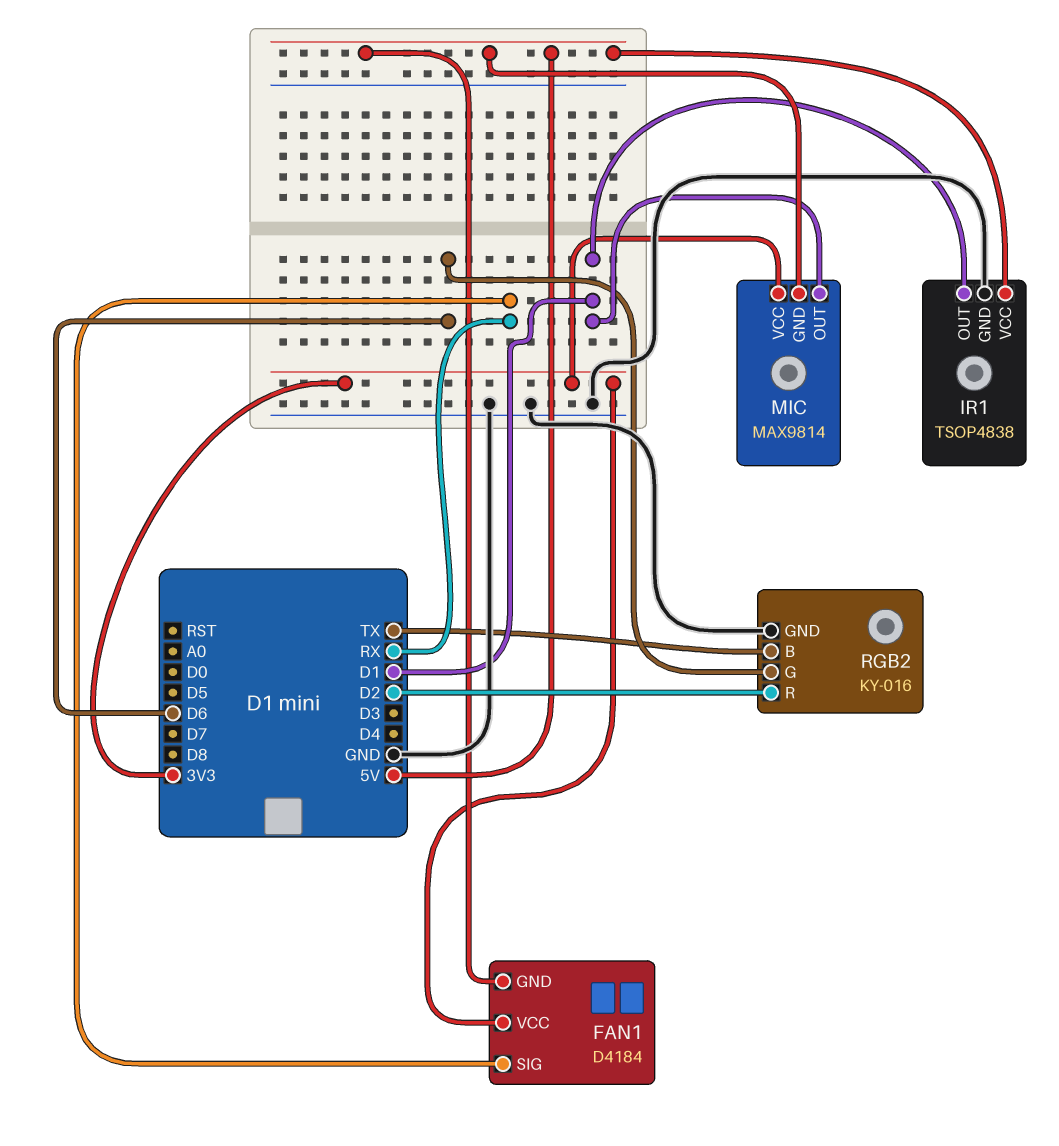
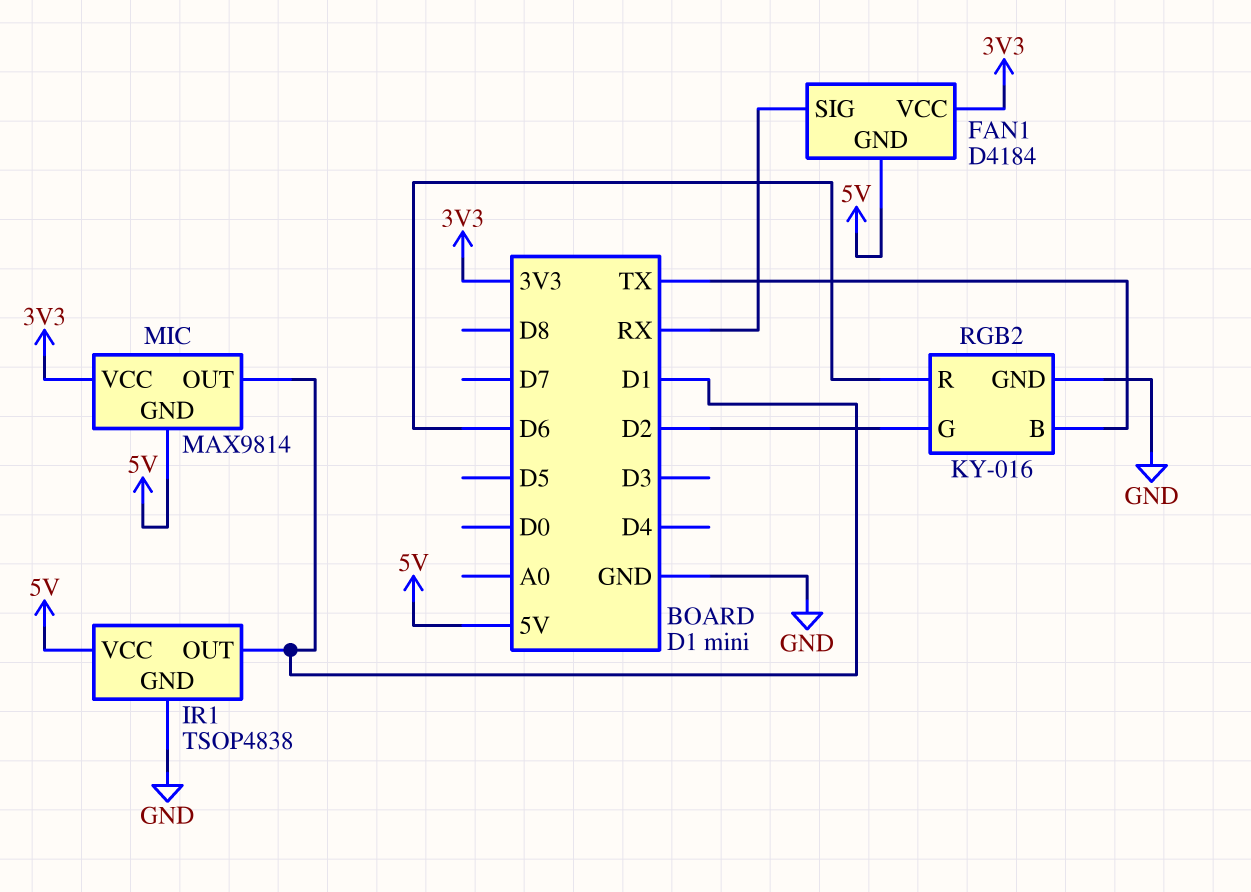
RGB2 pin G: D6 -> D2
RGB2 pin R: D2 -> D6

